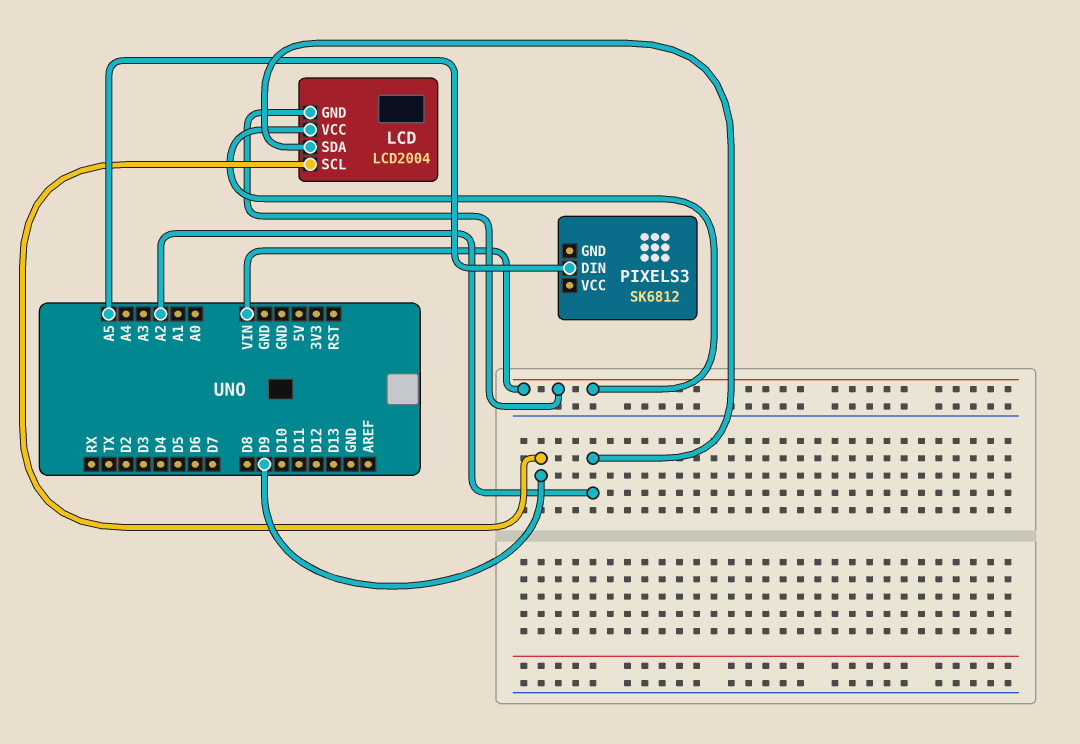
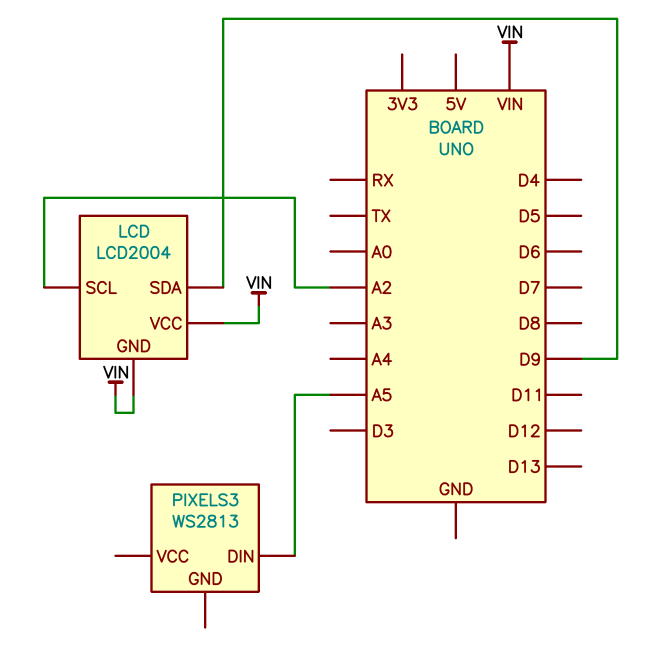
LCD pin SCL: D9 -> A2
LCD pin SDA: A2 -> D9
PIXELS3: SK6812 -> WS2813

